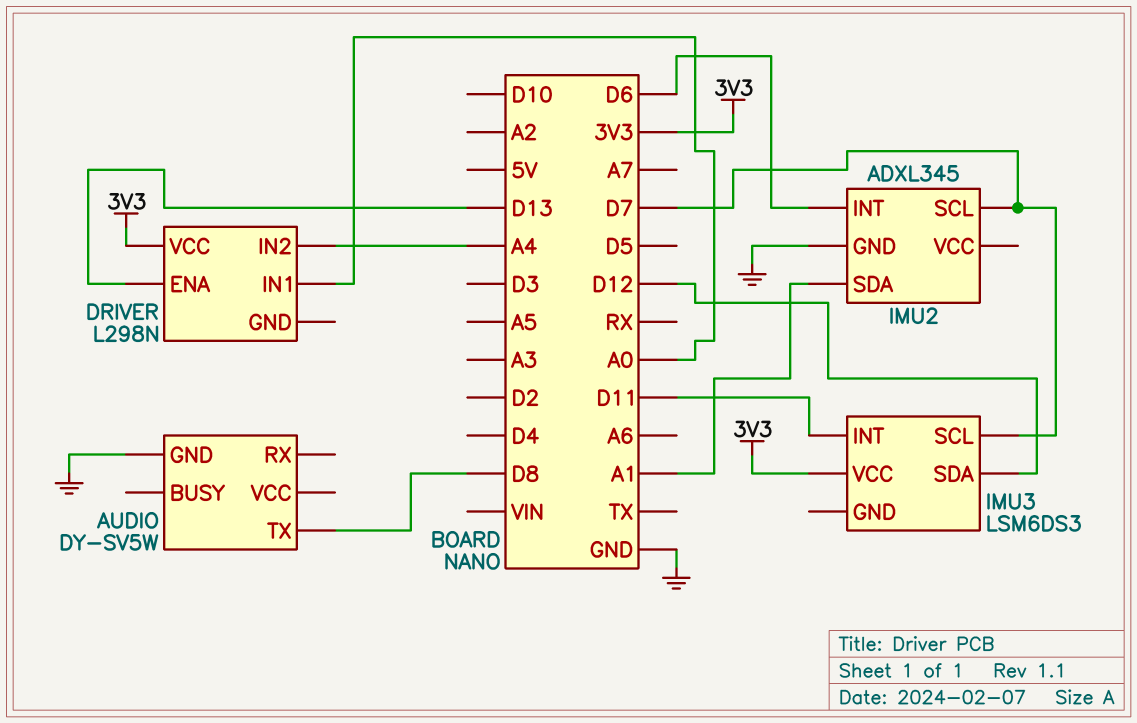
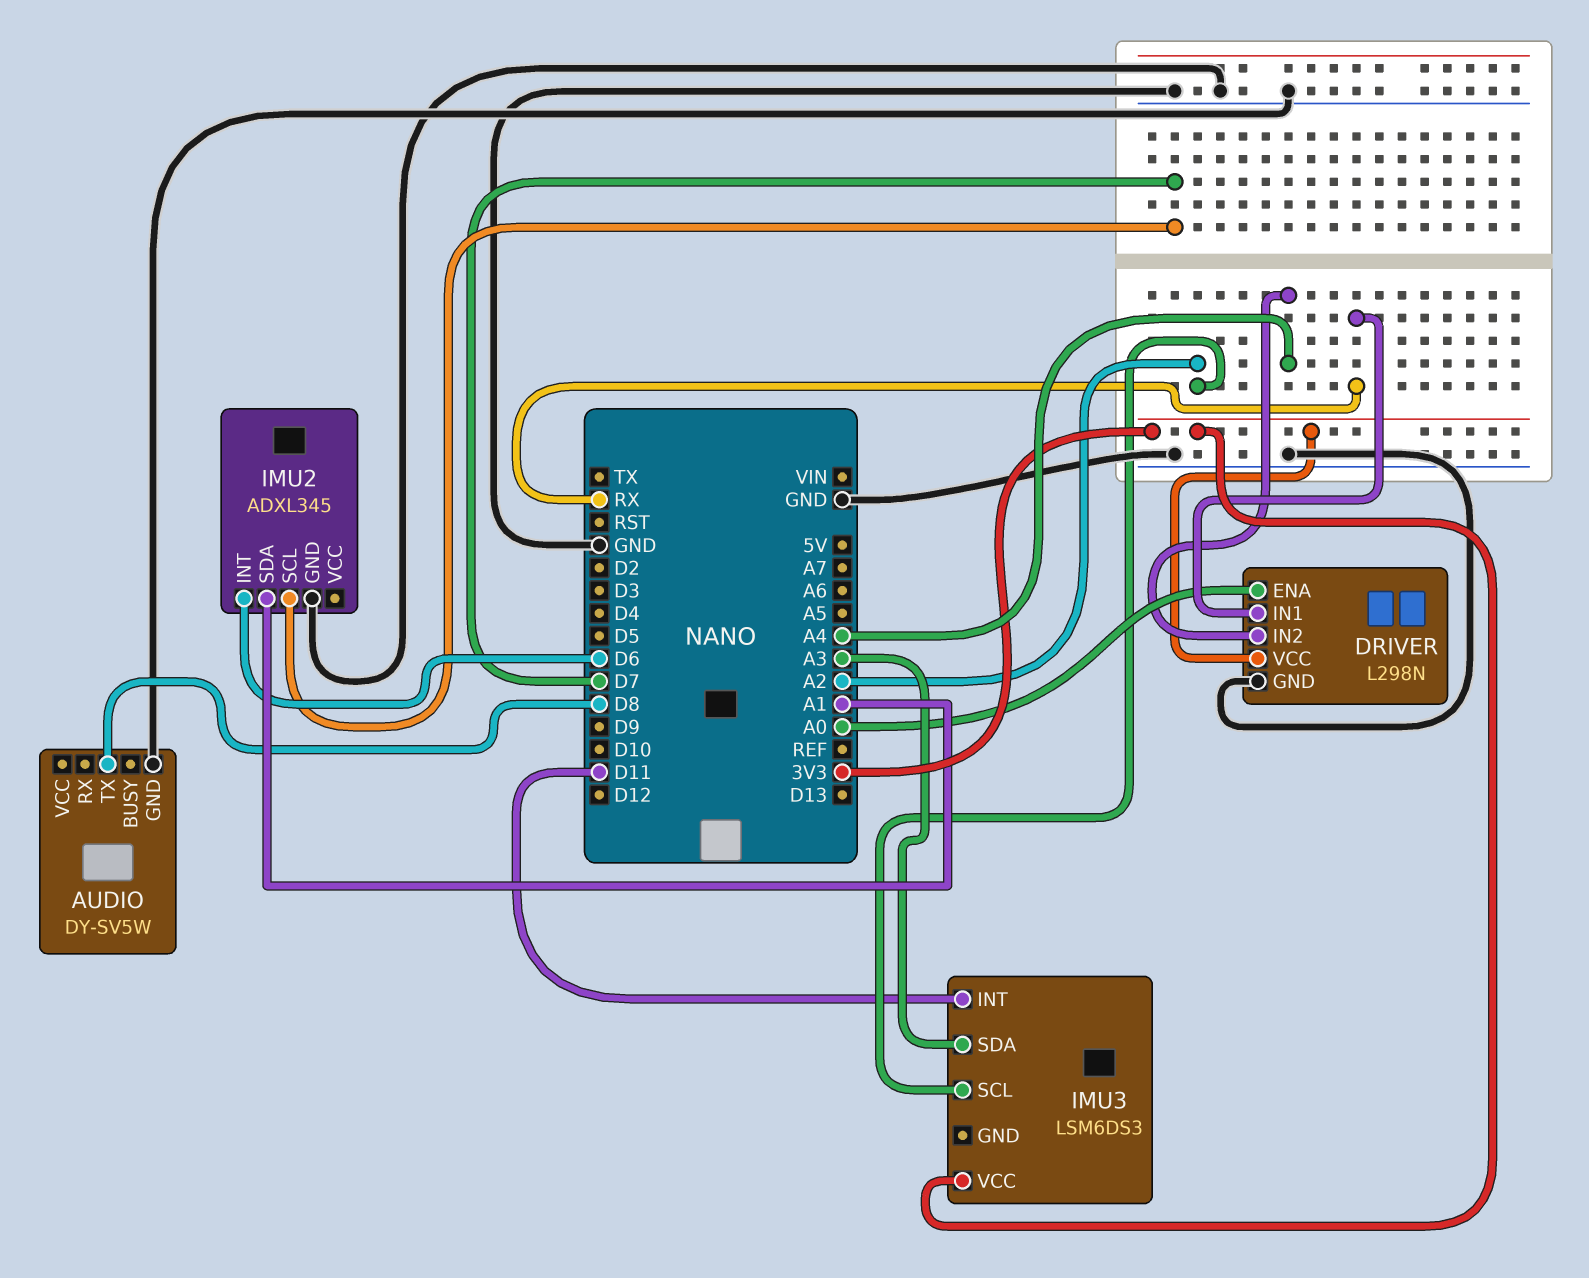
DRIVER pin ENA: D13 -> A0
DRIVER pin GND: none -> GND
DRIVER pin IN1: A0 -> RX
IMU3 pin SCL: D7 -> A2
IMU3 pin SDA: D12 -> A3

